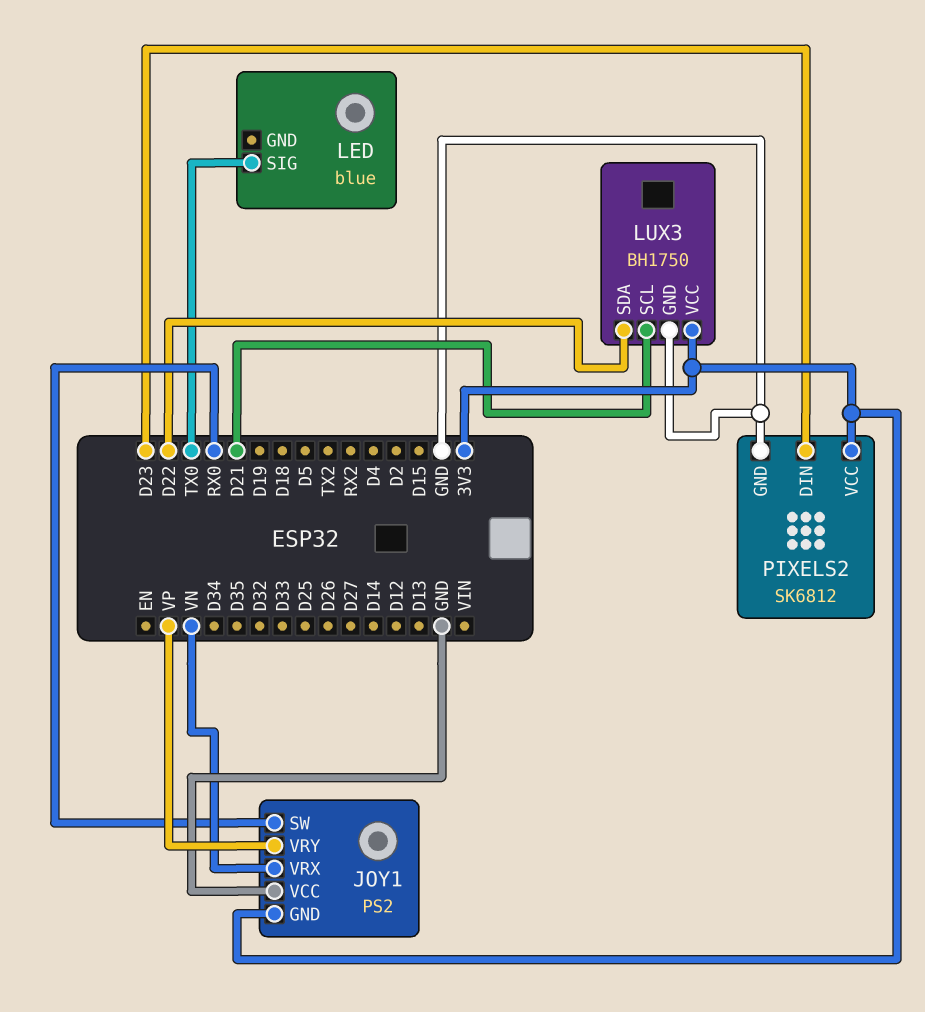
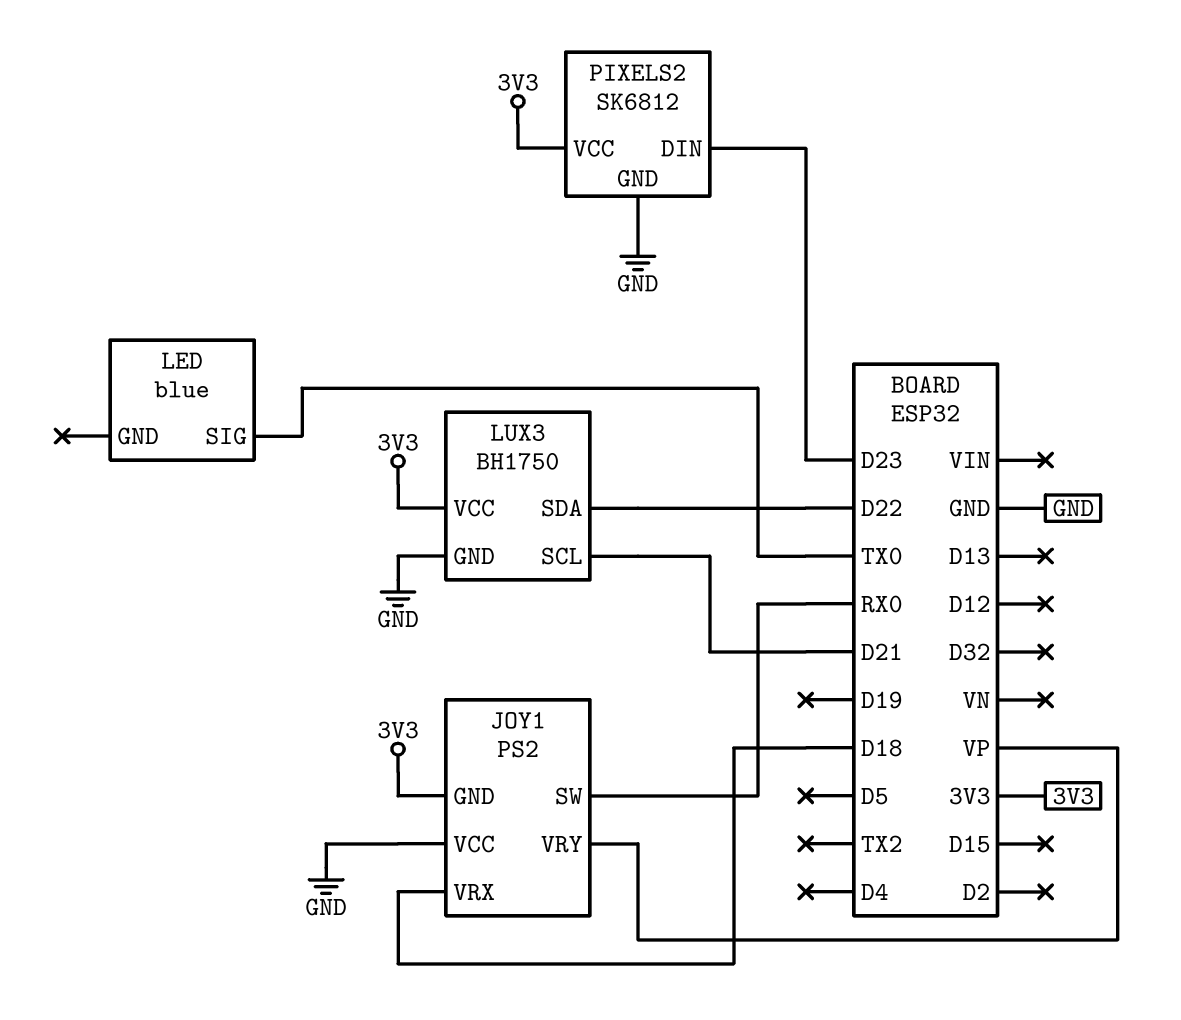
JOY1 pin VRX: VN -> D18

